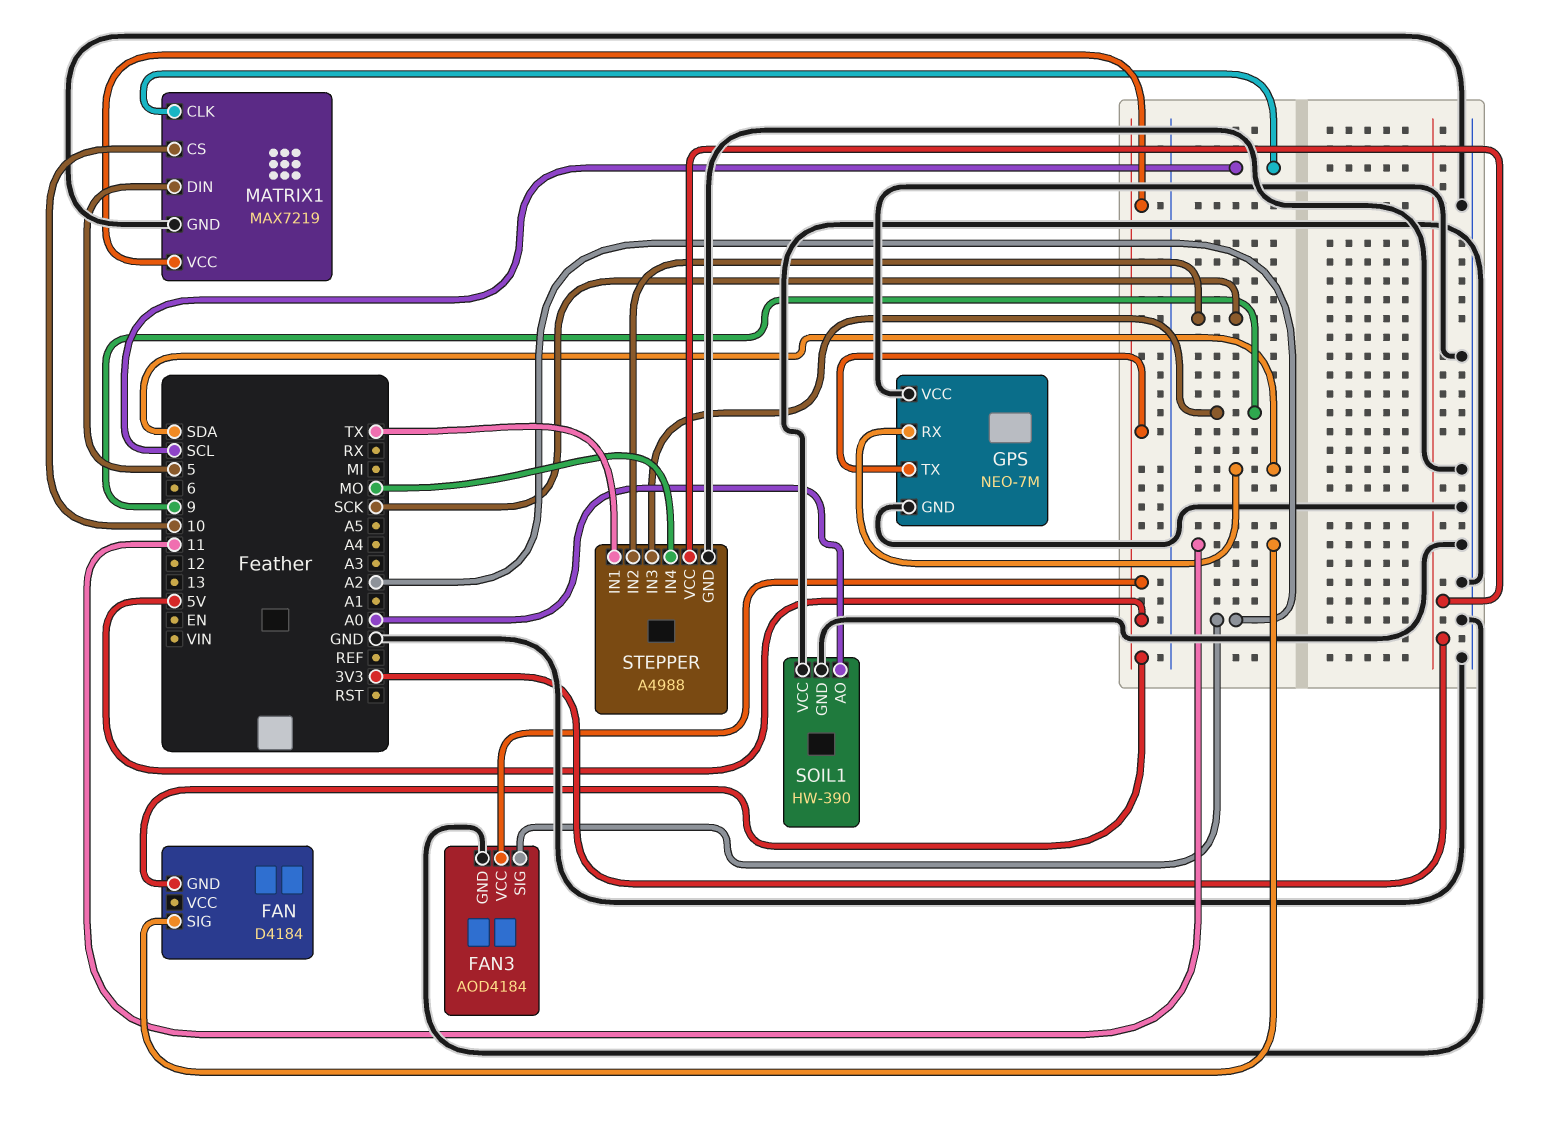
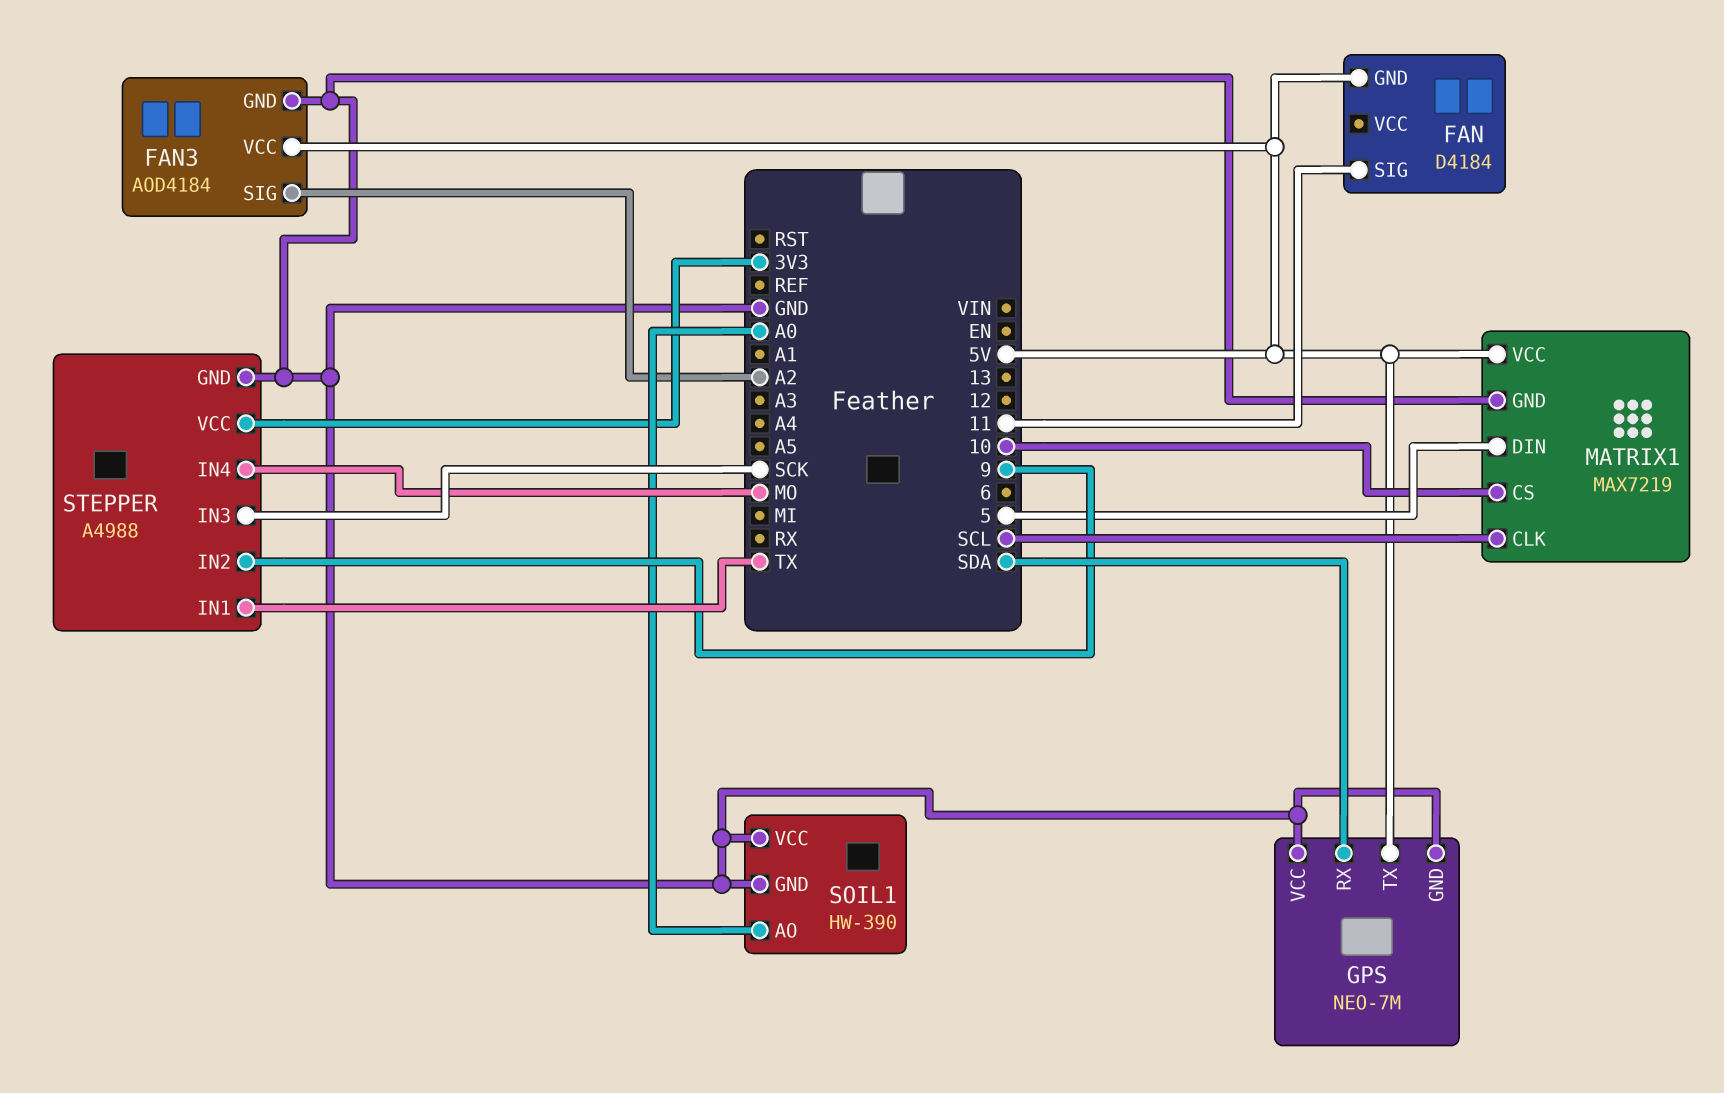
STEPPER pin IN2: SCK -> 9
STEPPER pin IN3: 9 -> SCK

